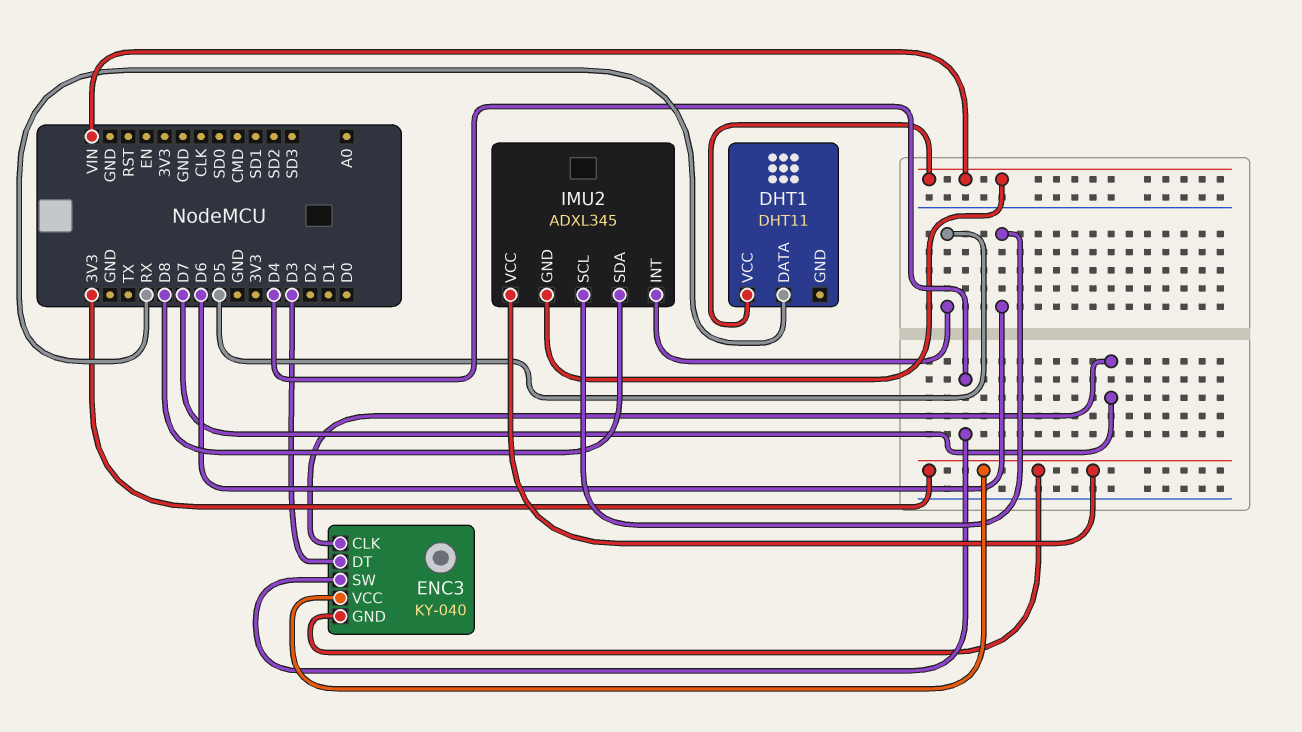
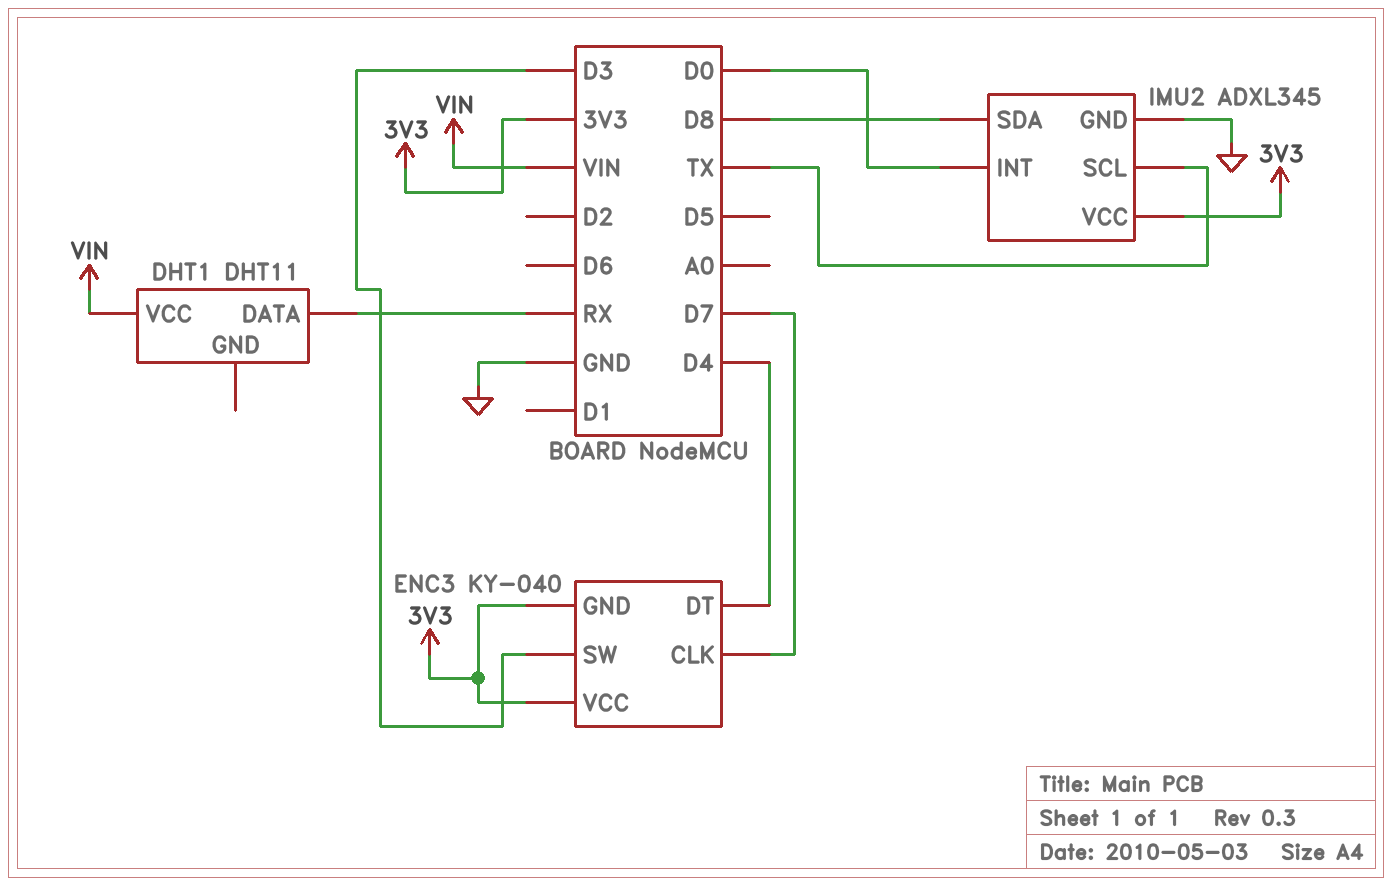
ENC3 pin DT: D3 -> D4
ENC3 pin SW: D4 -> D3
IMU2 pin GND: VIN -> GND
IMU2 pin INT: D5 -> D0
IMU2 pin SCL: D6 -> TX

